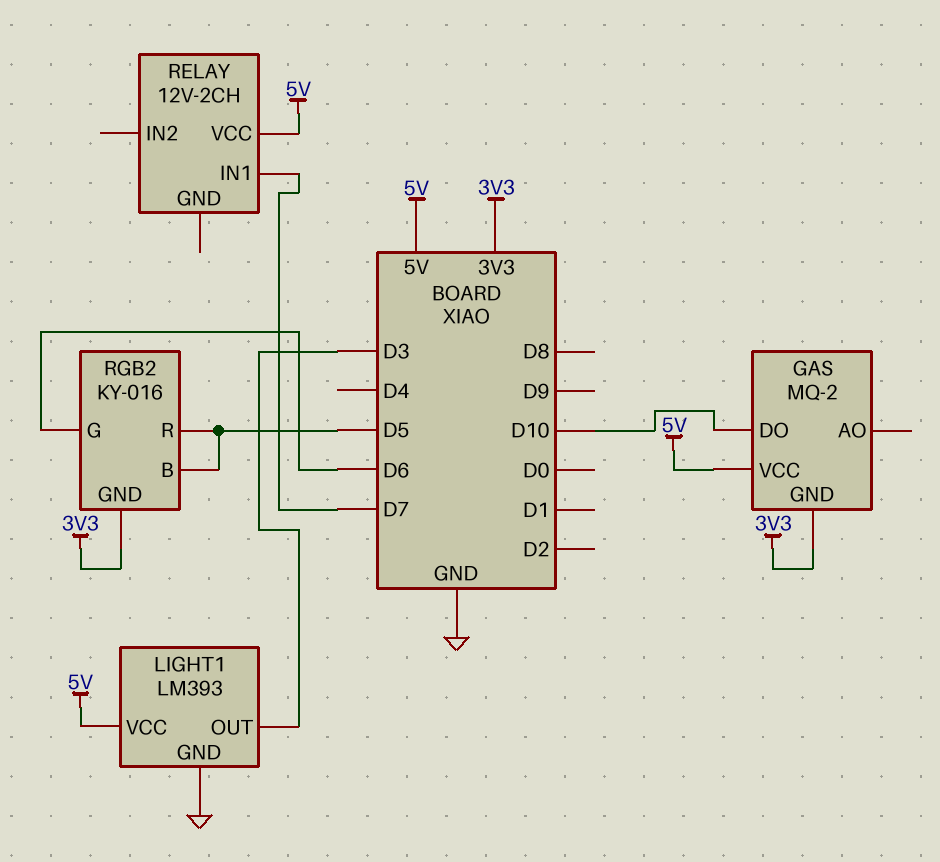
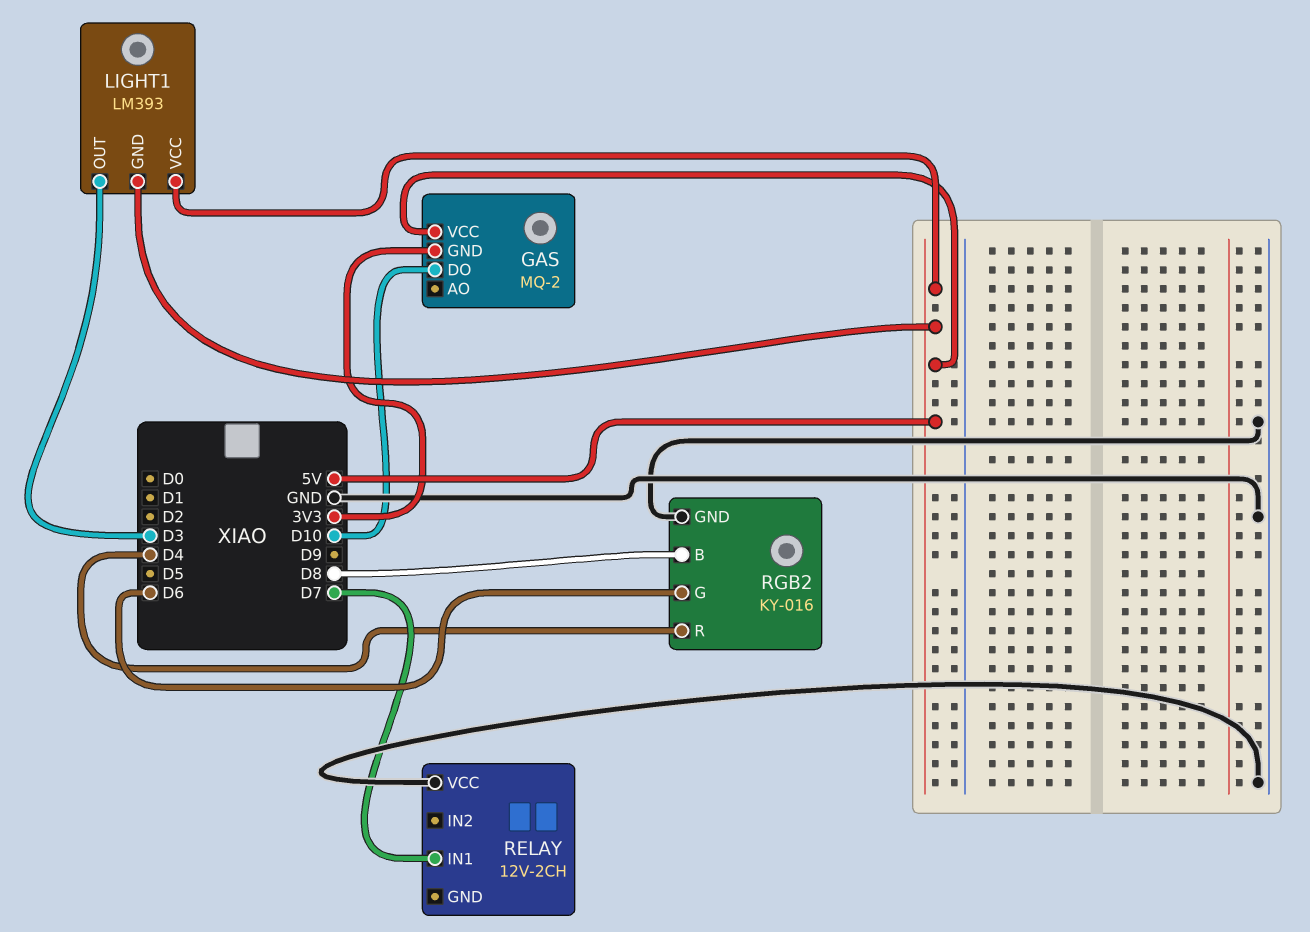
LIGHT1 pin GND: GND -> 5V
RELAY pin VCC: 5V -> GND
RGB2 pin B: D5 -> D8
RGB2 pin GND: 3V3 -> GND
RGB2 pin R: D5 -> D4

